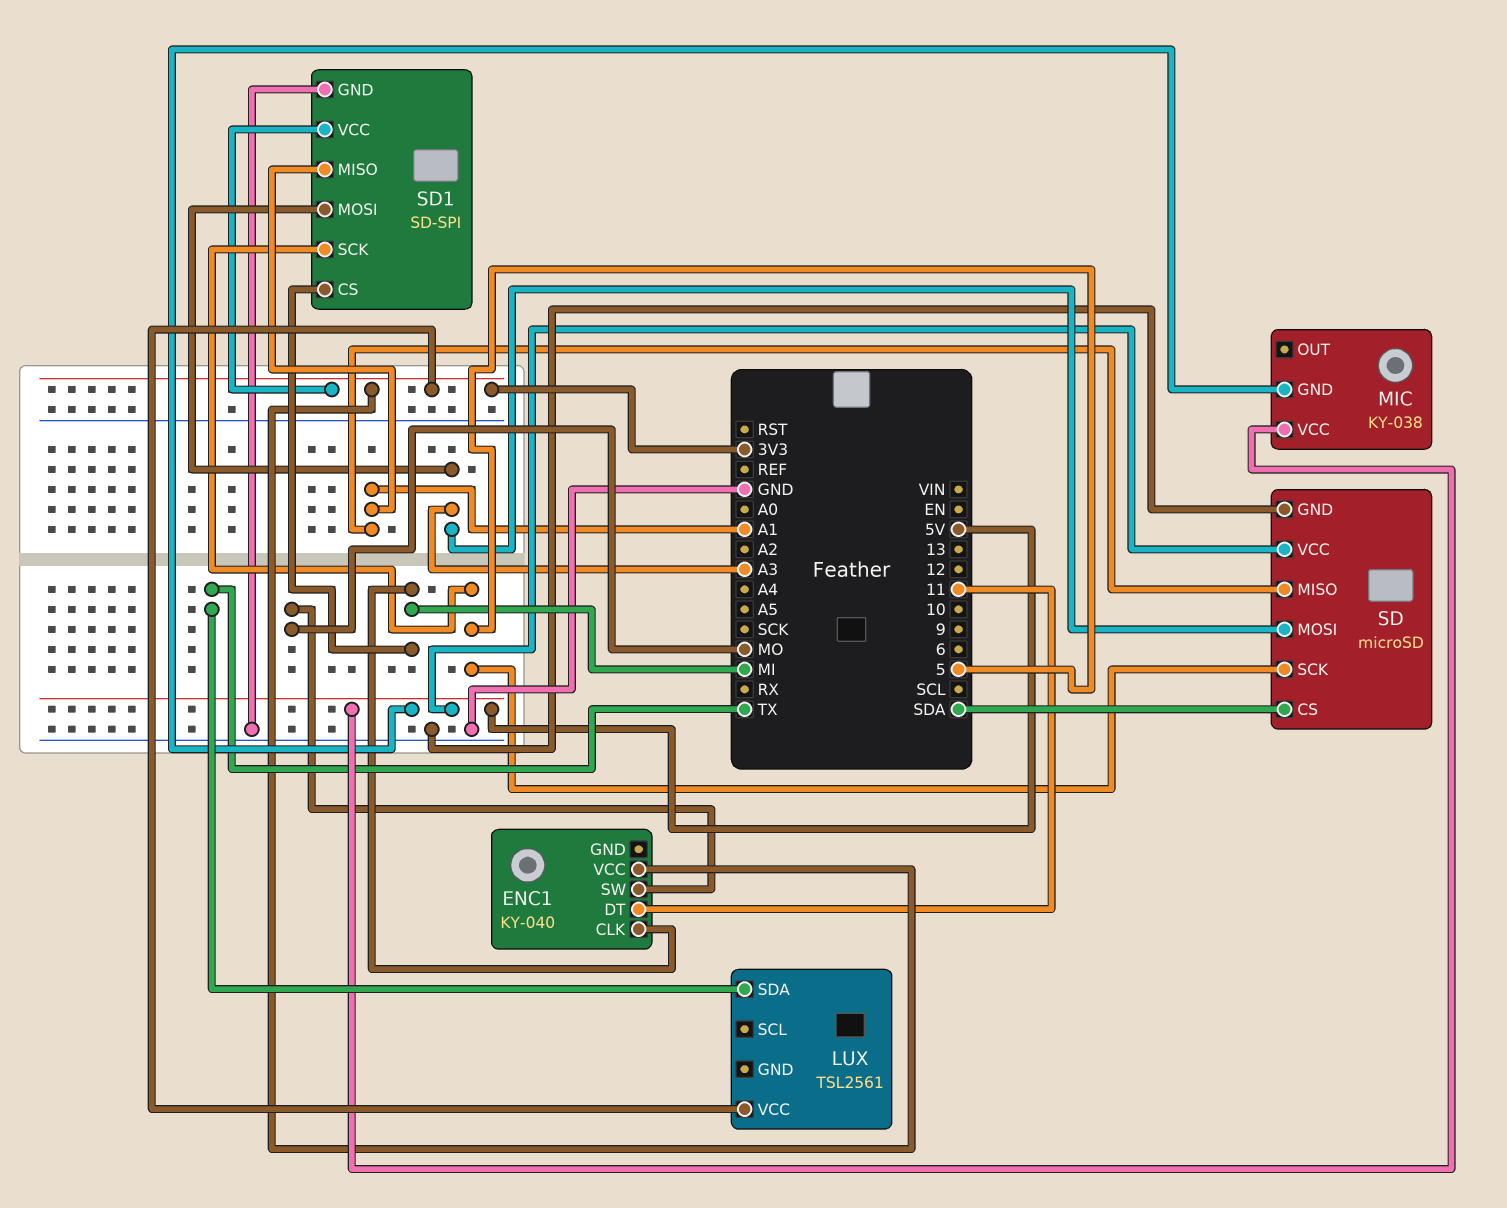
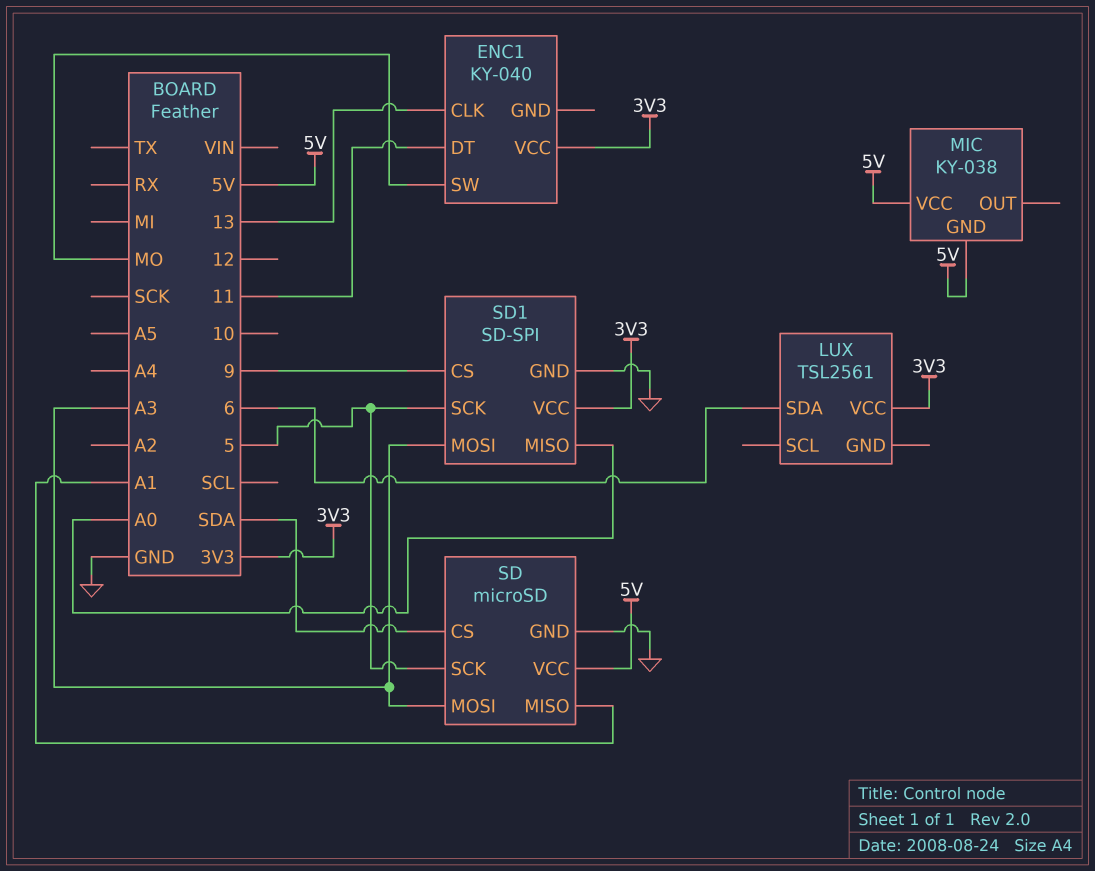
ENC1 pin CLK: MI -> 13
LUX pin SDA: TX -> 6
SD1 pin CS: MI -> 9
SD1 pin MISO: A1 -> A0

